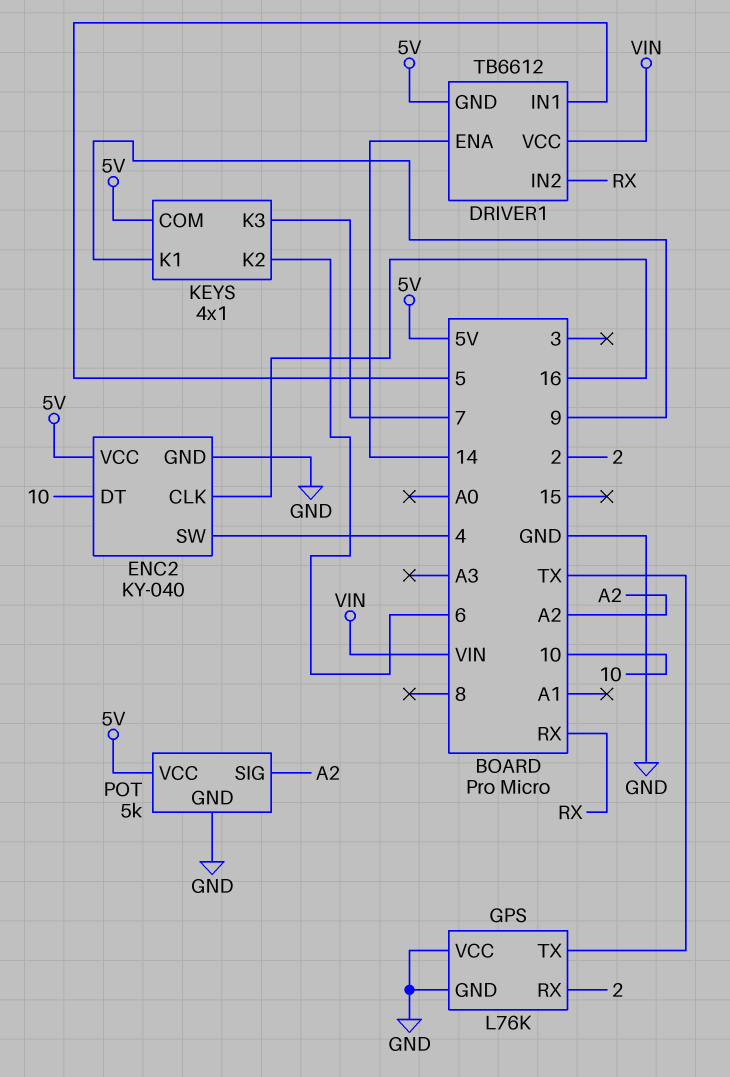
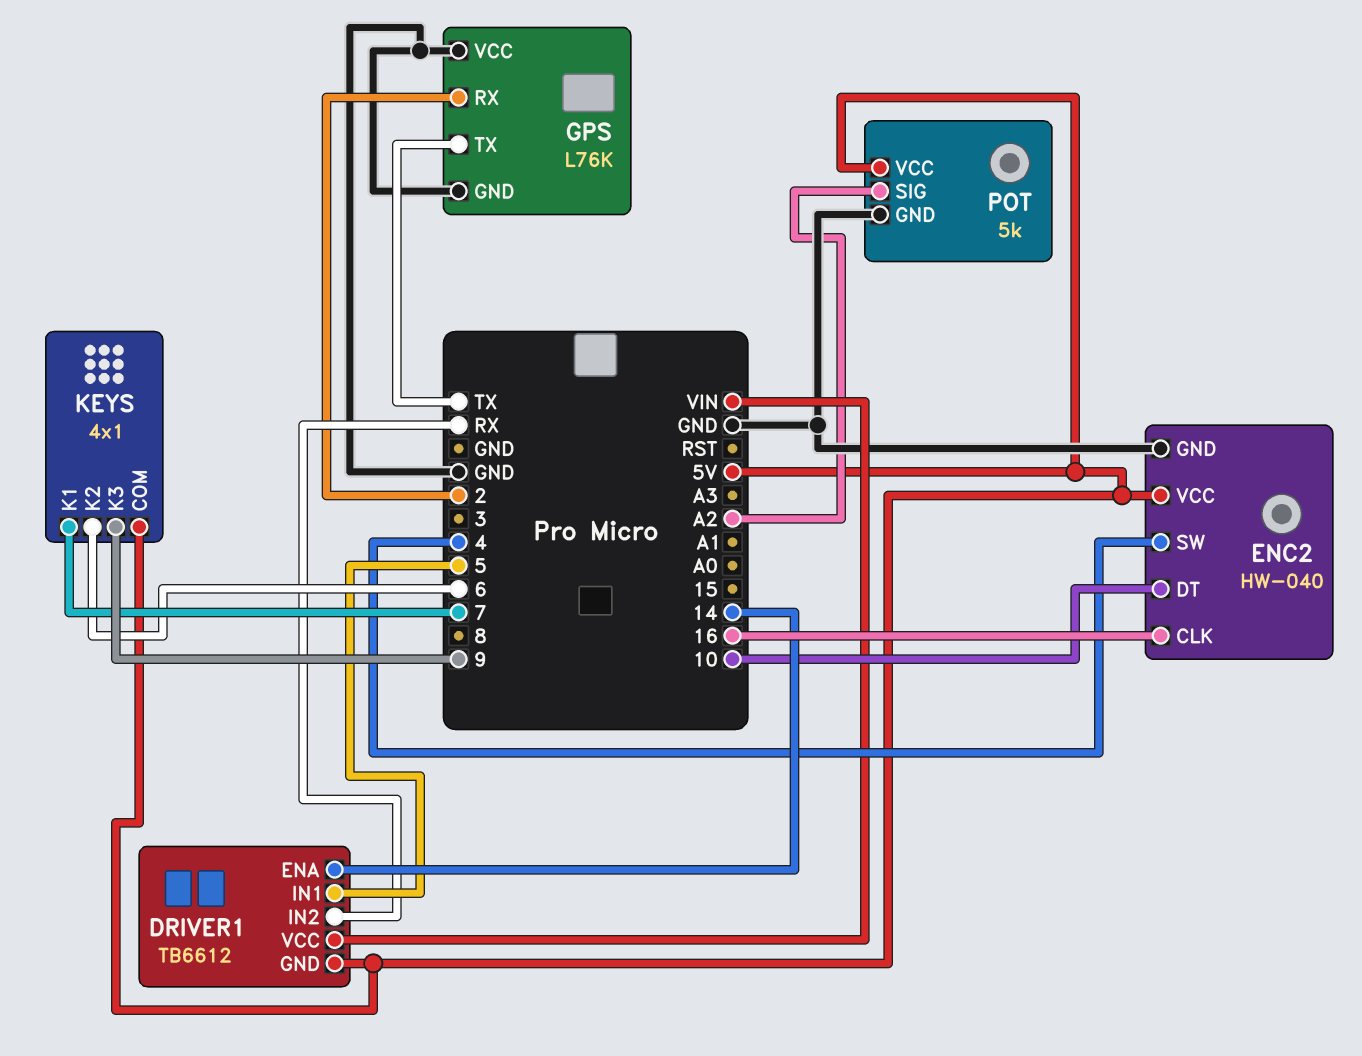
ENC2: KY-040 -> HW-040
KEYS pin K1: 9 -> 7
KEYS pin K3: 7 -> 9

